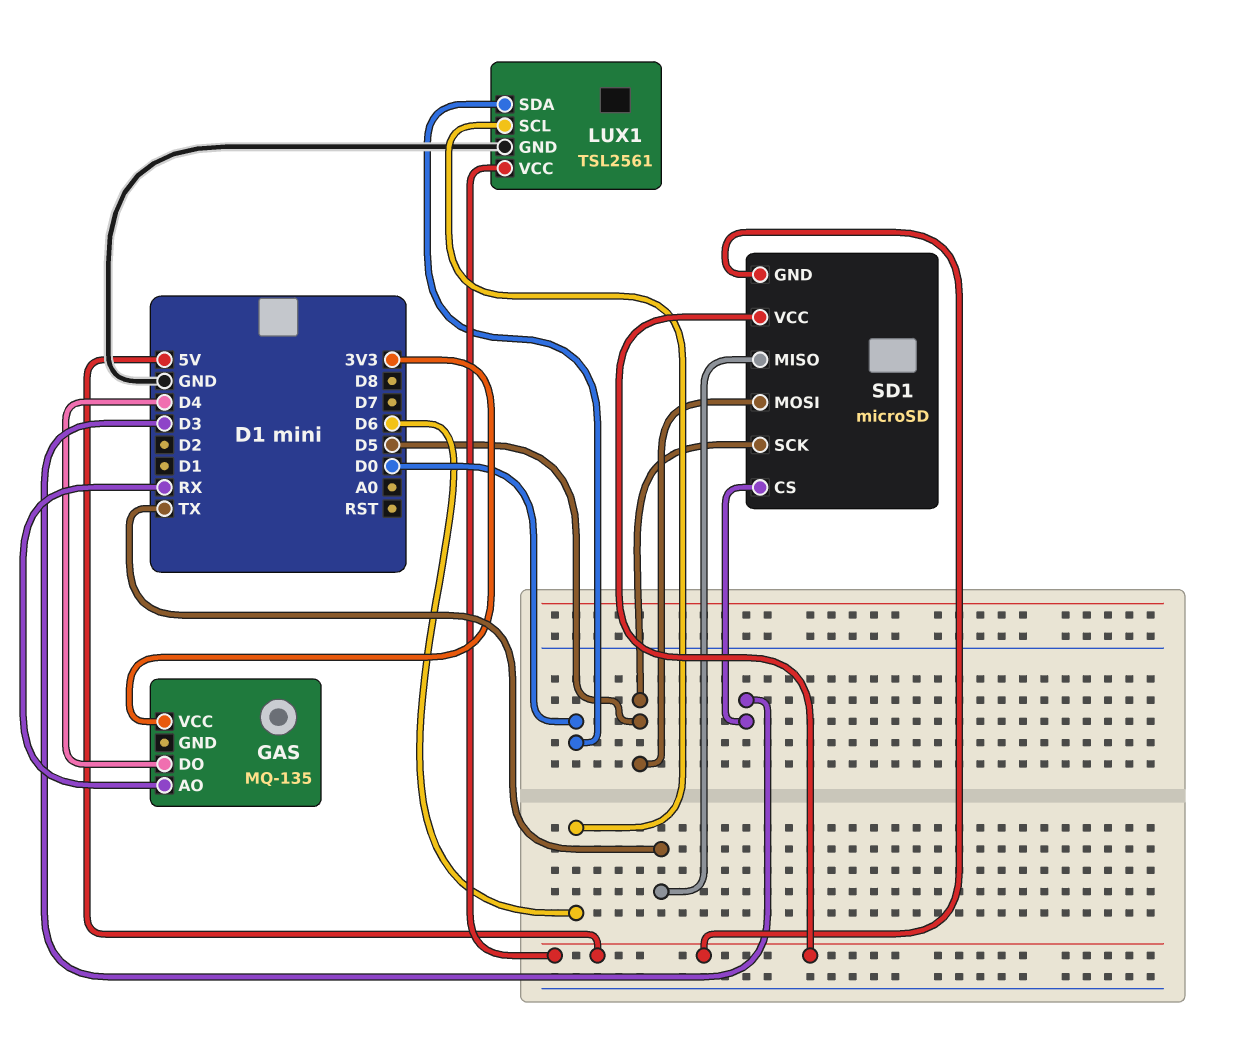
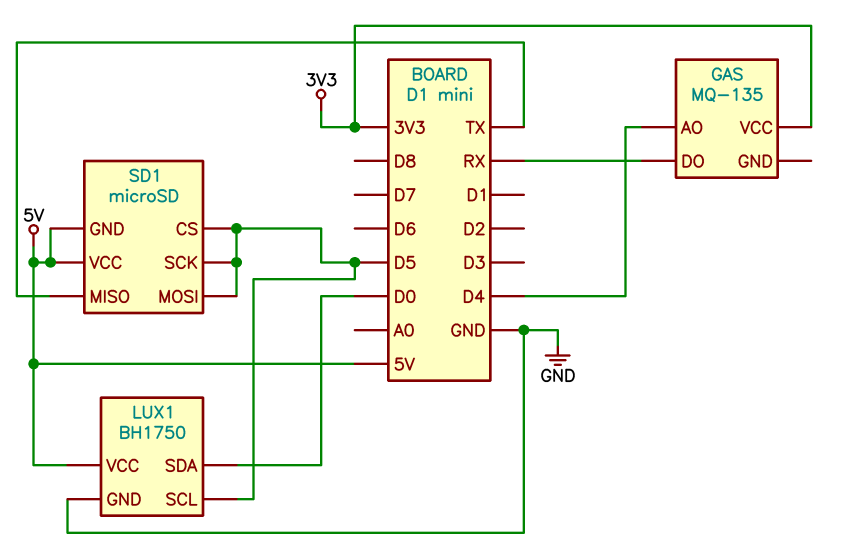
GAS pin AO: RX -> D4
GAS pin DO: D4 -> RX
LUX1: TSL2561 -> BH1750
LUX1 pin SCL: D6 -> D5
SD1 pin CS: D3 -> D5

